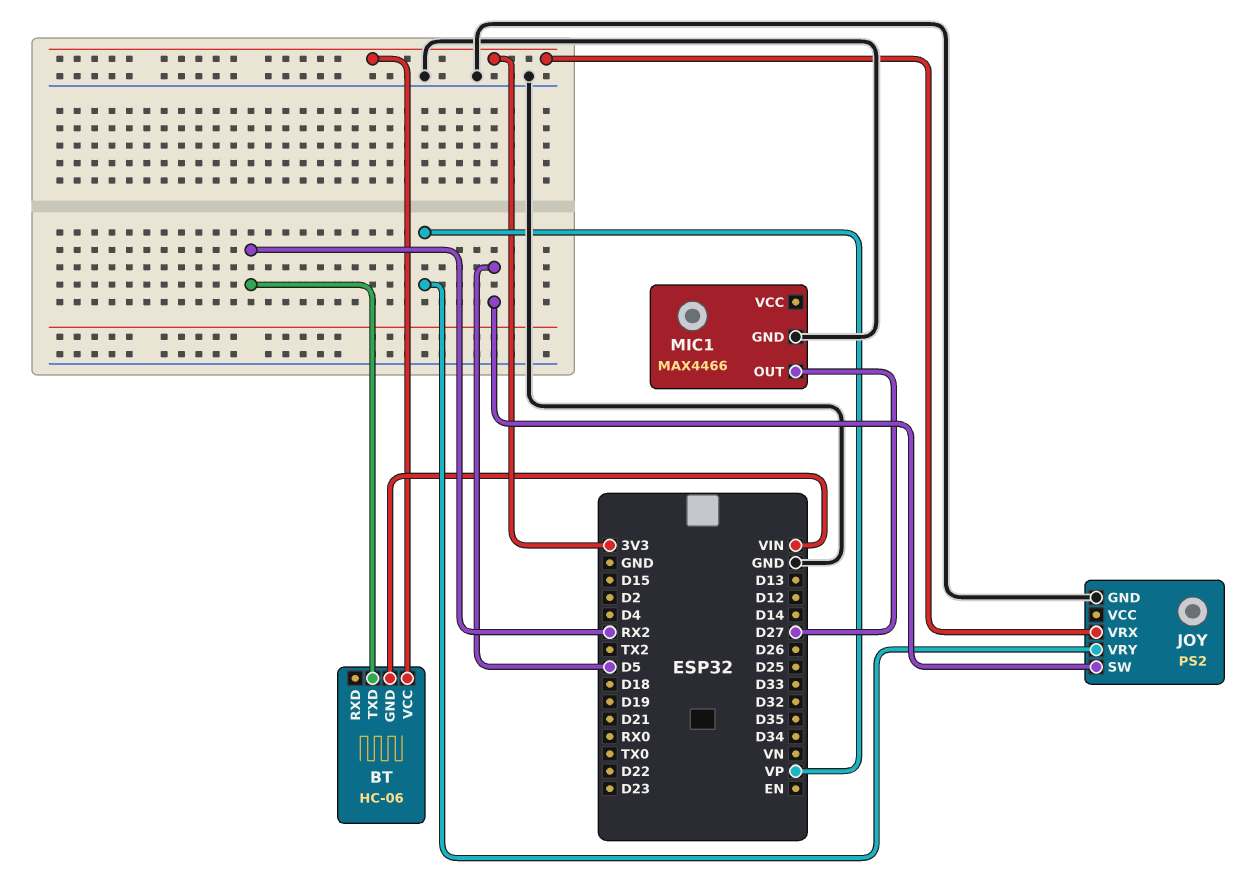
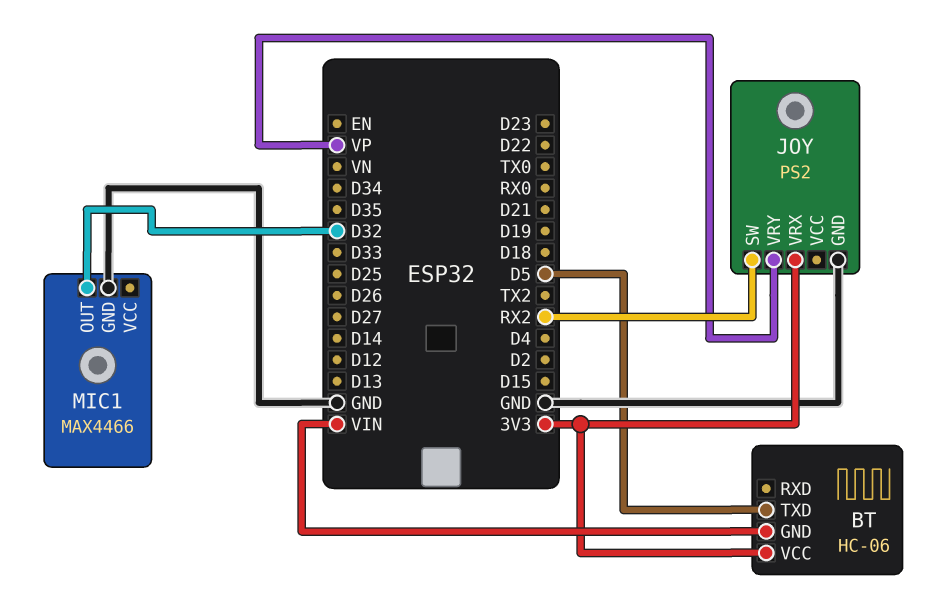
BT pin TXD: RX2 -> D5
JOY pin SW: D5 -> RX2
MIC1 pin OUT: D27 -> D32

